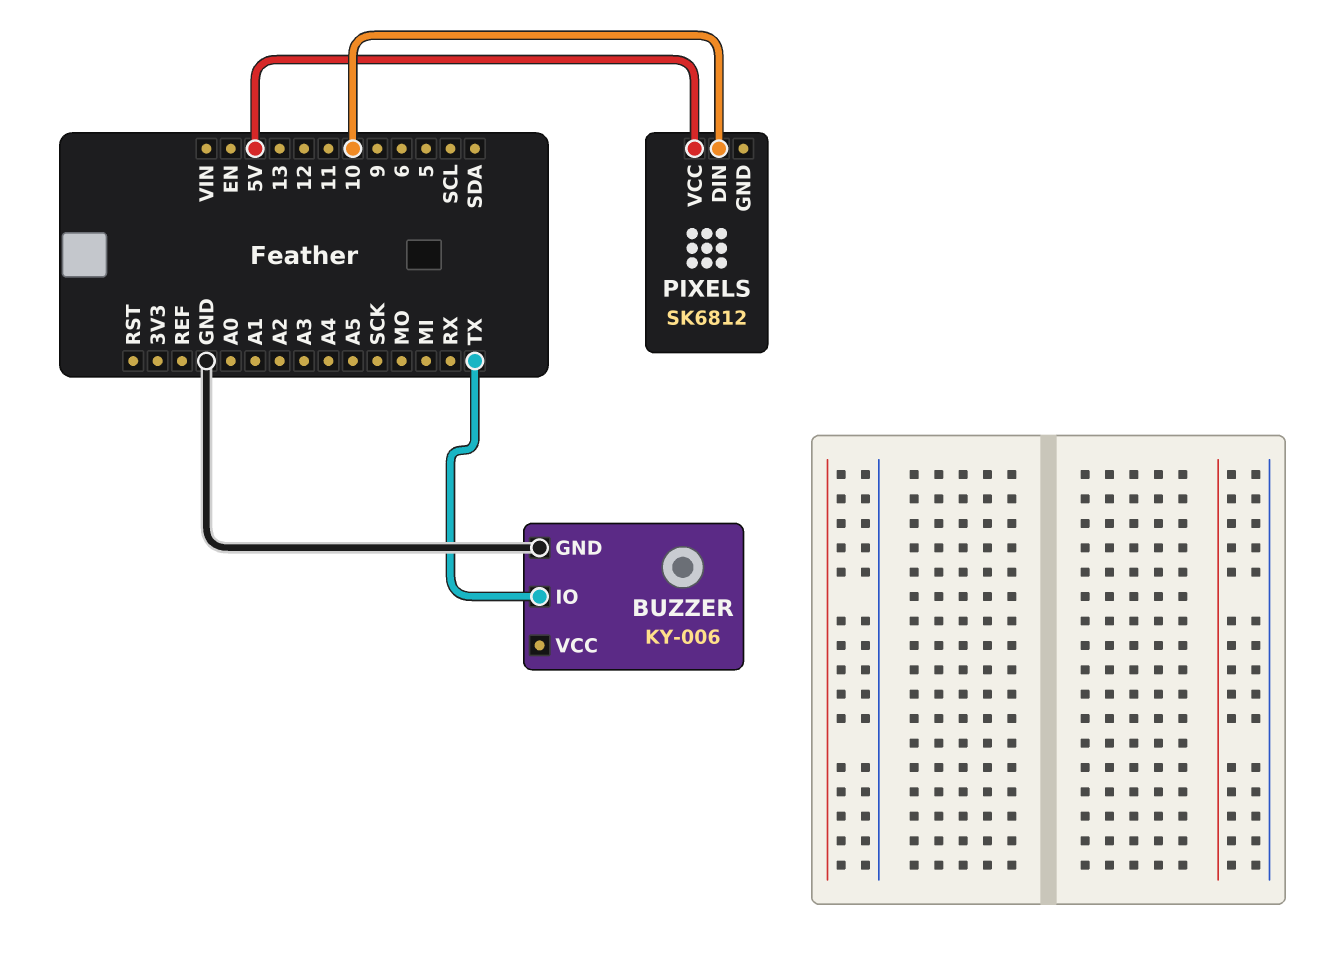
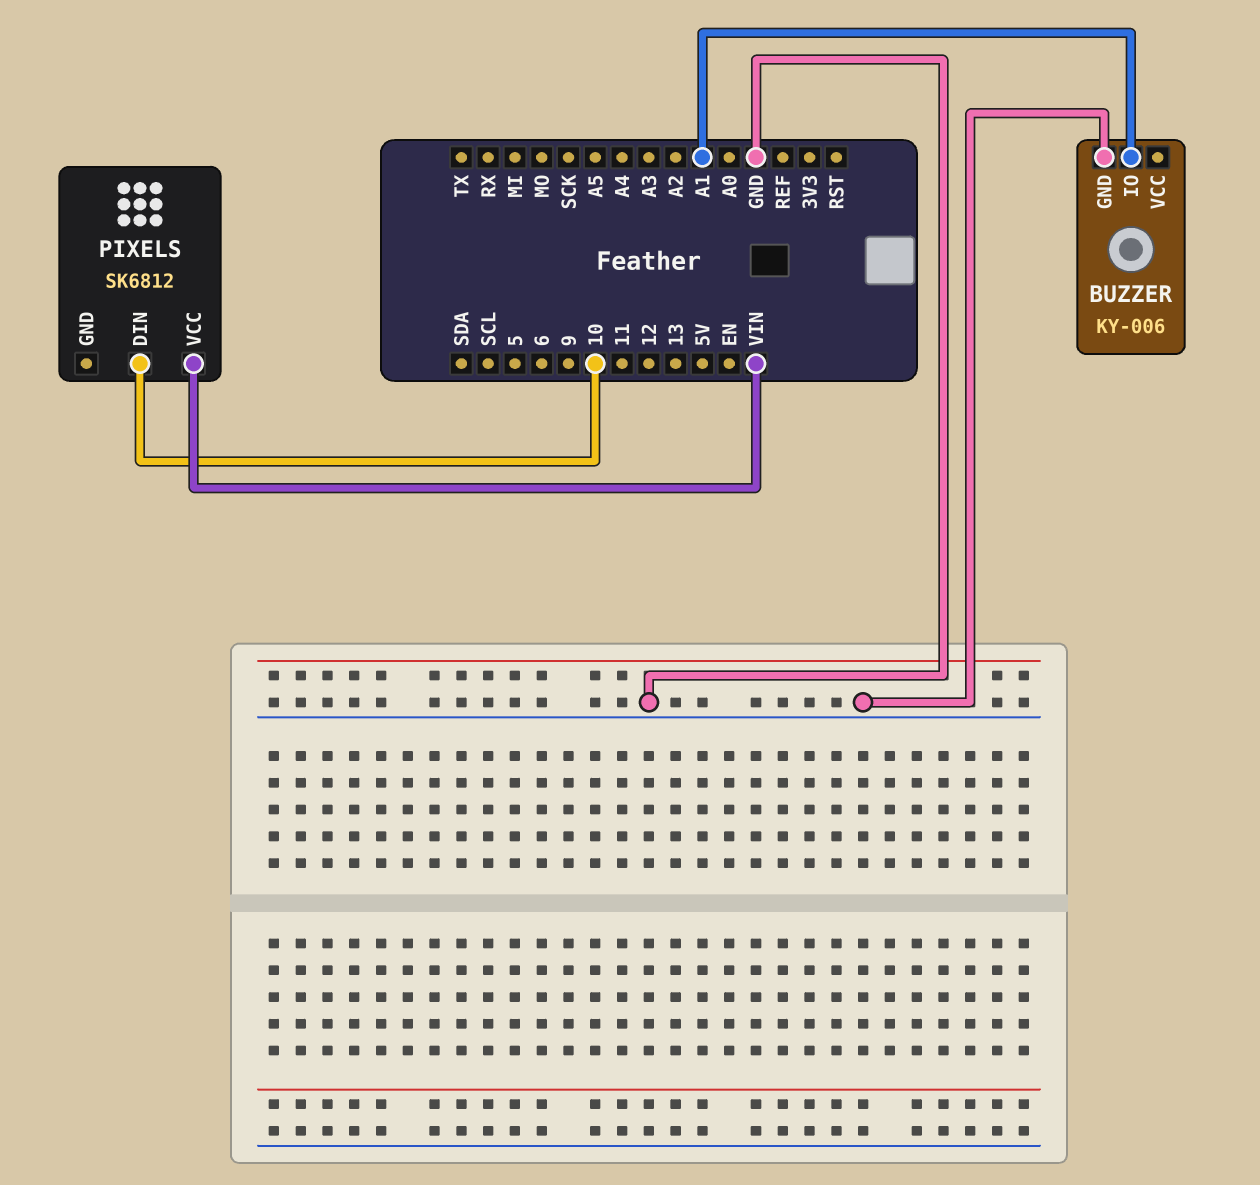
BUZZER pin IO: TX -> A1
PIXELS pin VCC: 5V -> VIN

